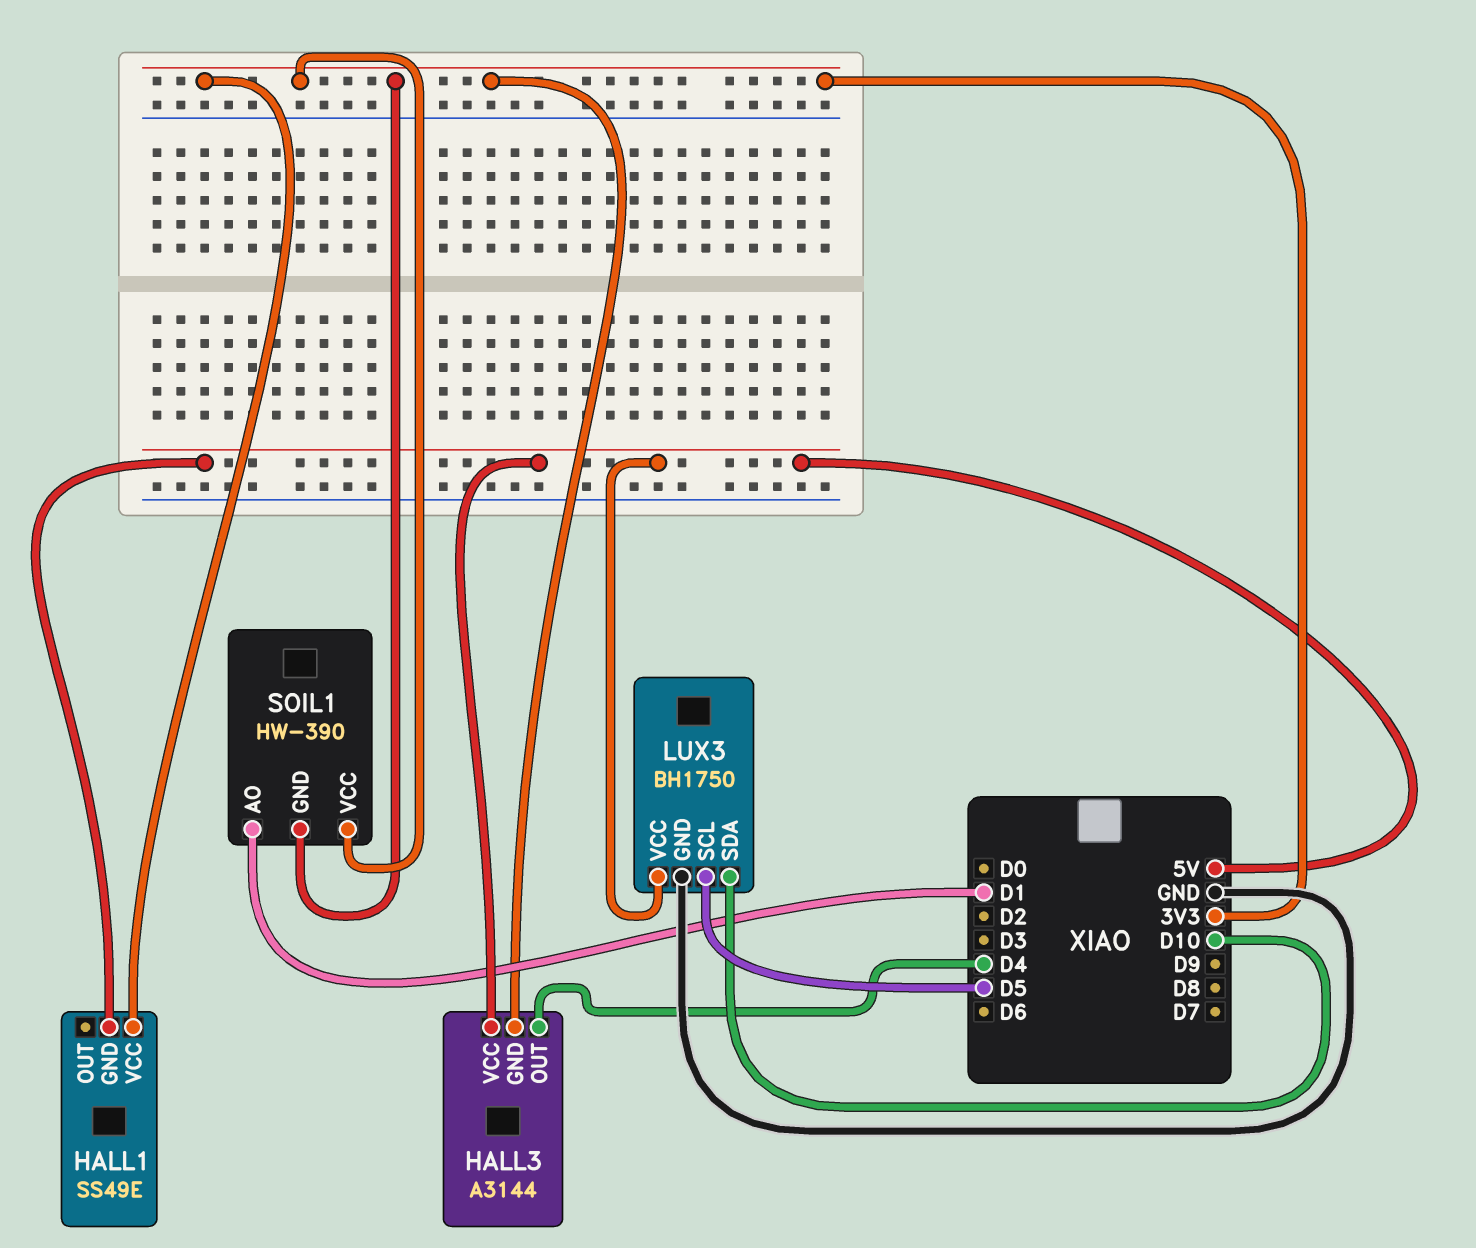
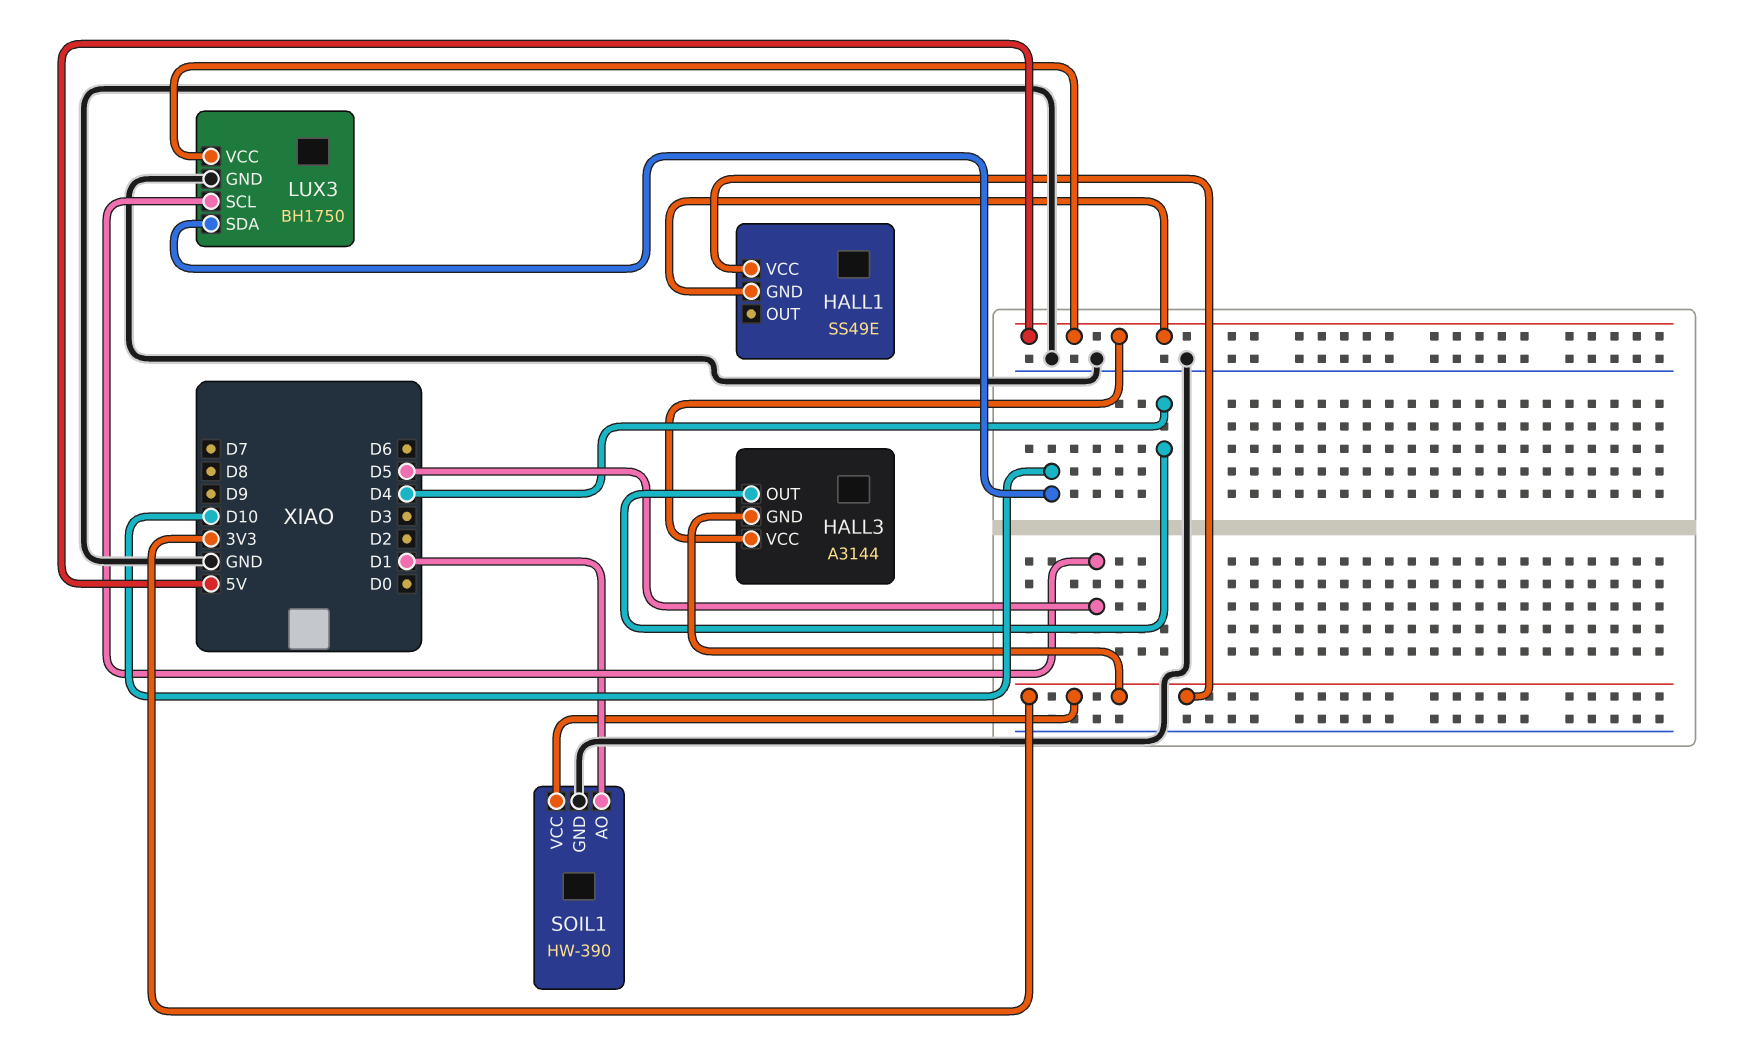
SOIL1 pin GND: 3V3 -> GND

